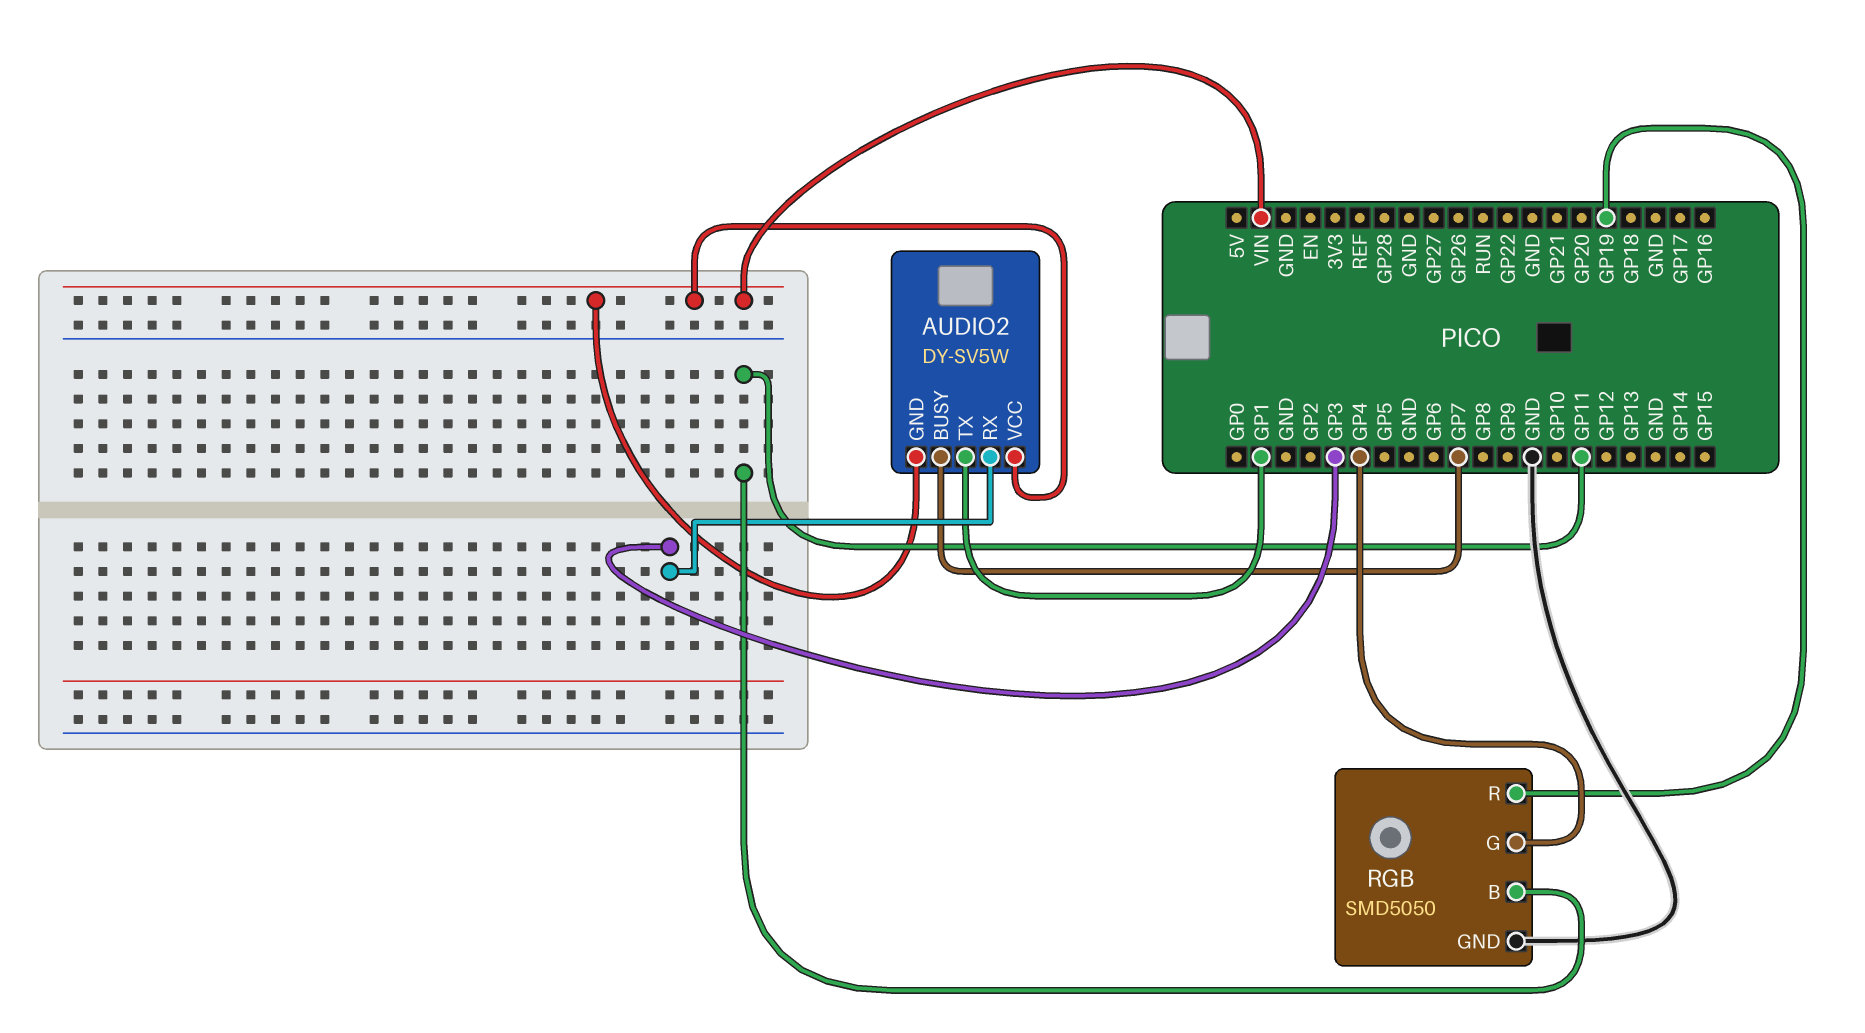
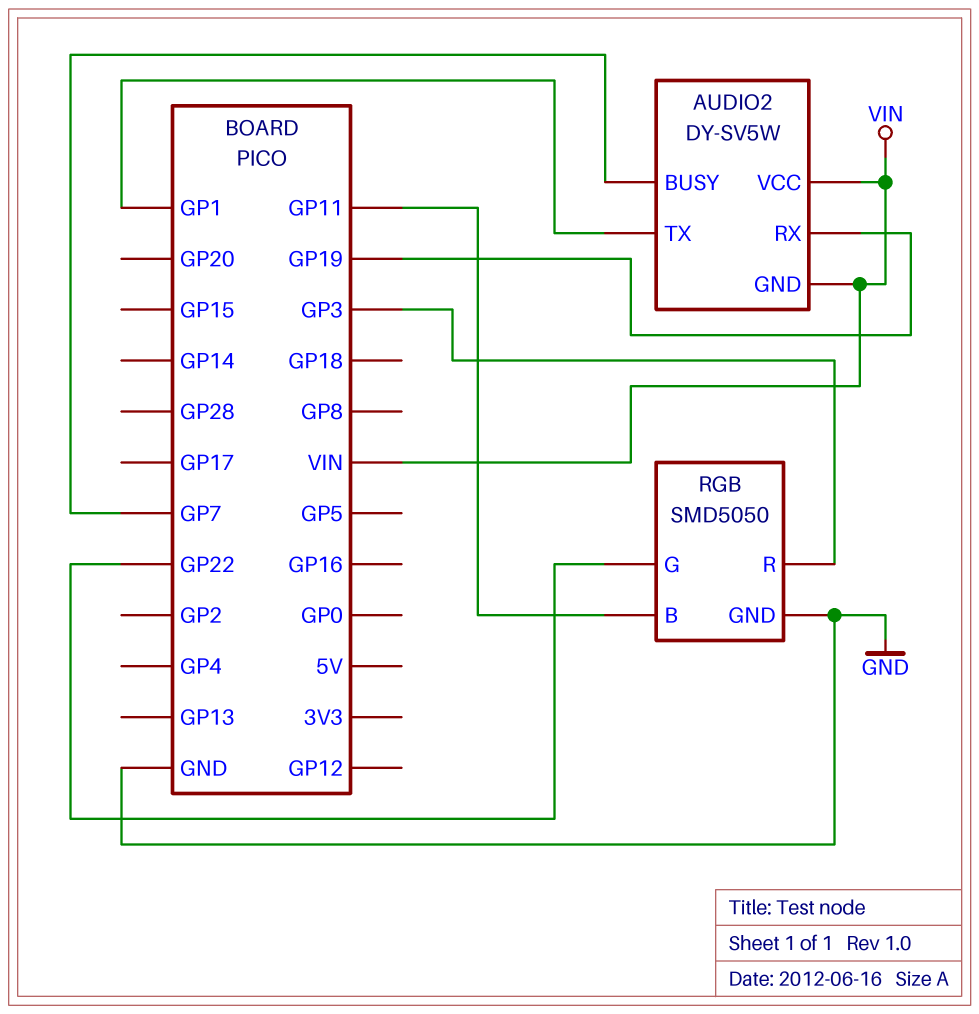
AUDIO2 pin RX: GP3 -> GP19
RGB pin G: GP4 -> GP22
RGB pin R: GP19 -> GP3

